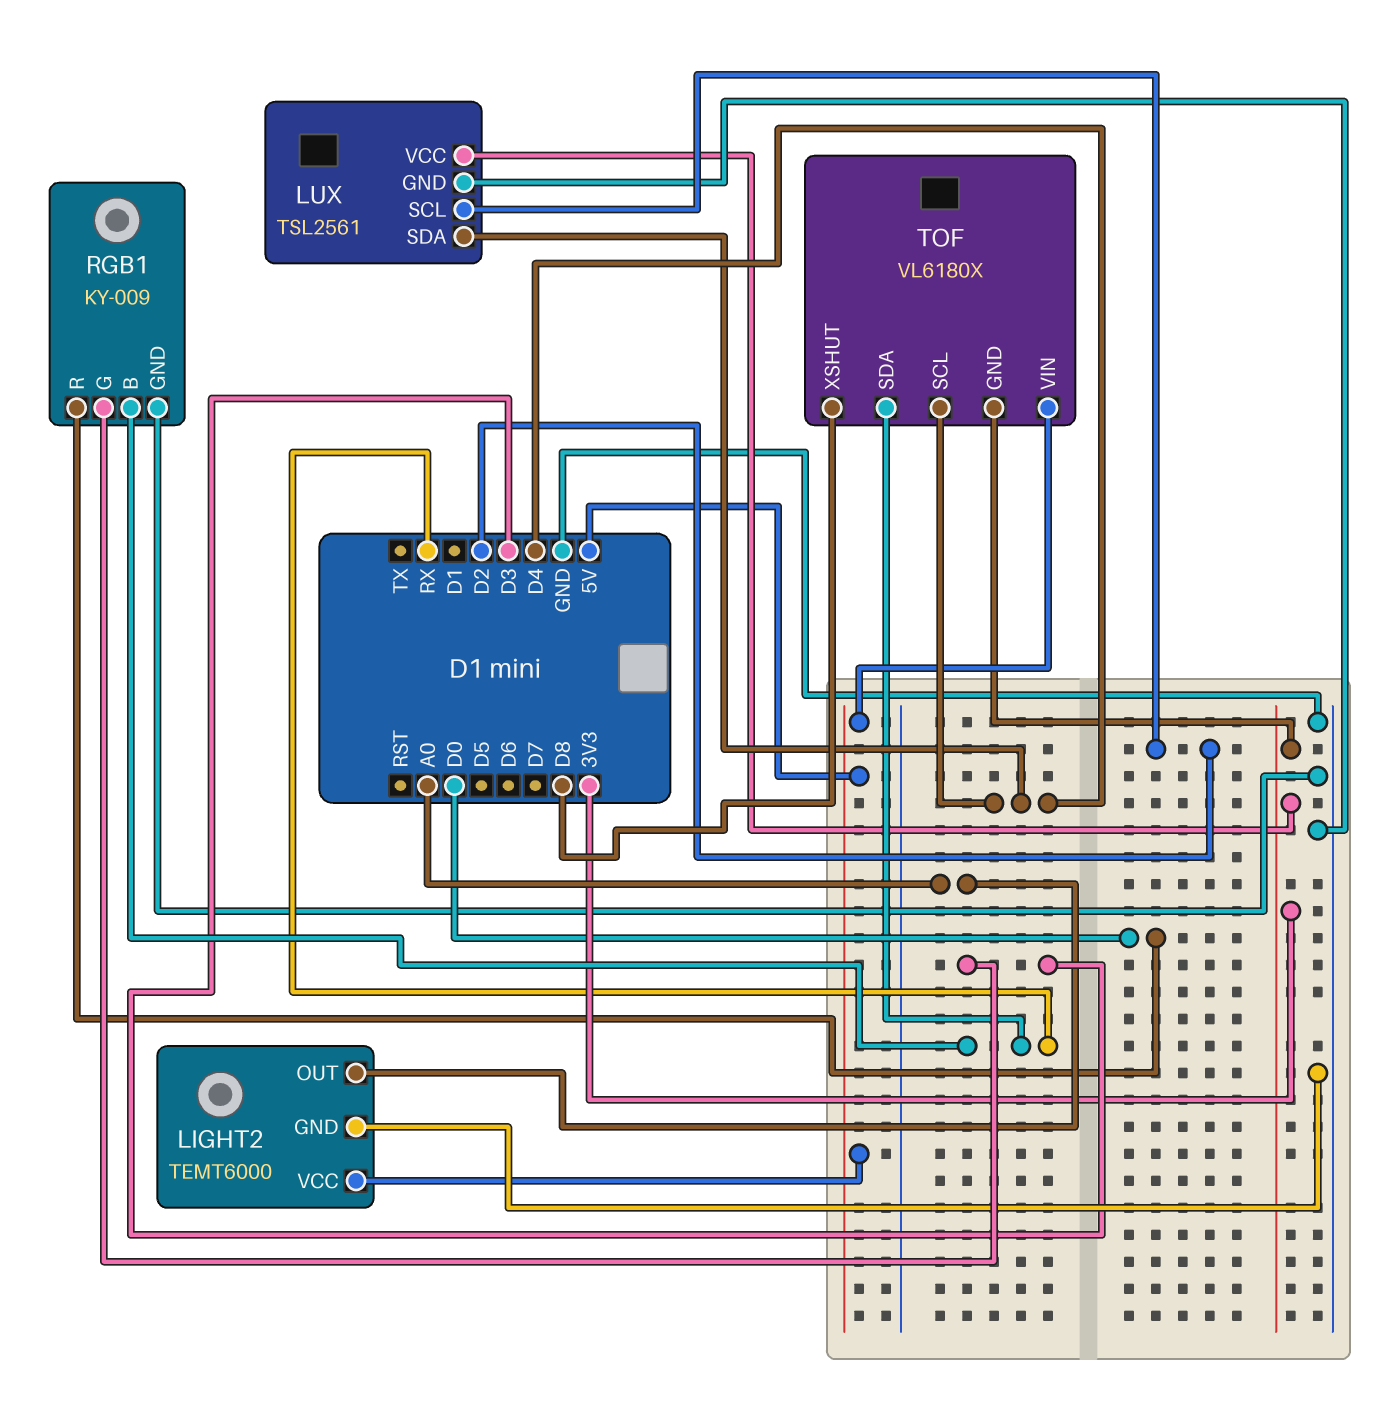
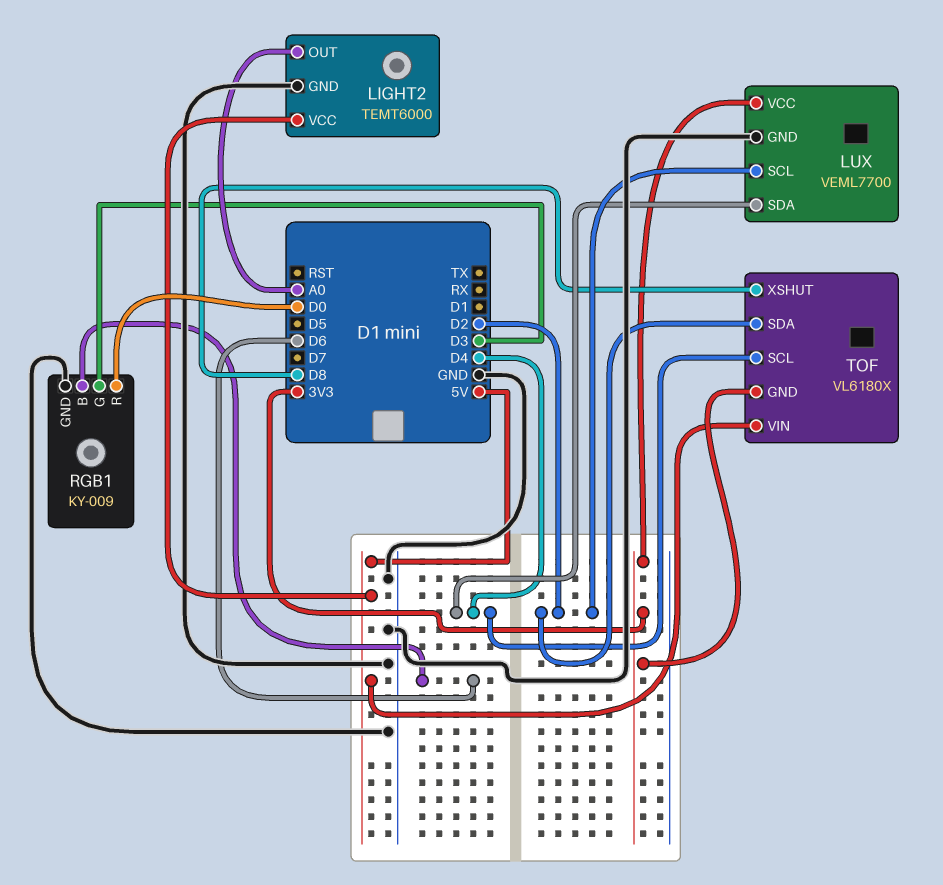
LUX: TSL2561 -> VEML7700
RGB1 pin B: RX -> D6
TOF pin SDA: RX -> D2

